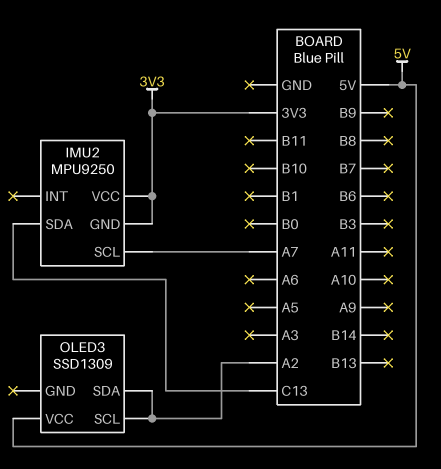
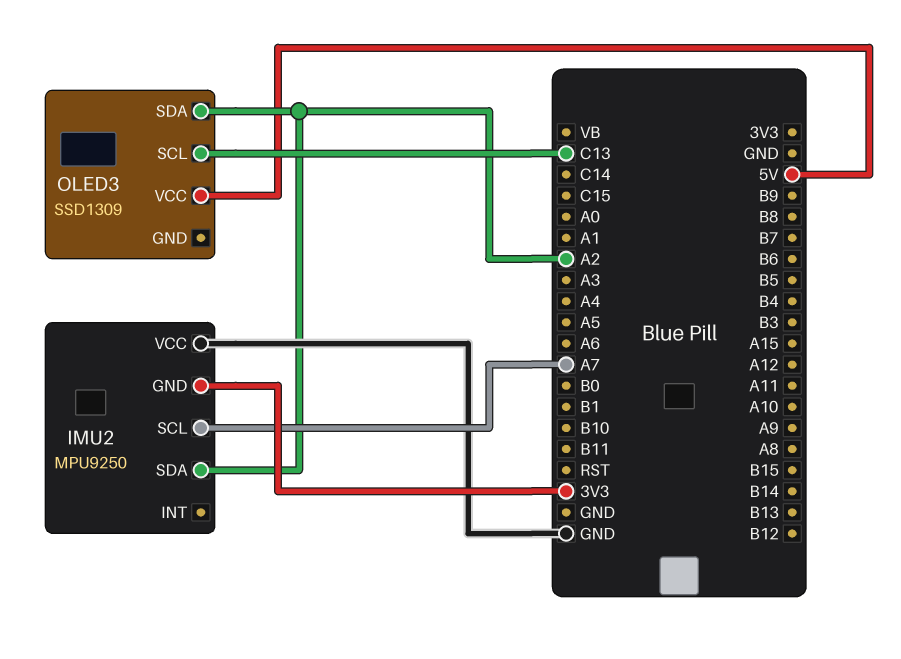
IMU2 pin SDA: C13 -> A2
IMU2 pin VCC: 3V3 -> GND
OLED3 pin SCL: A2 -> C13

